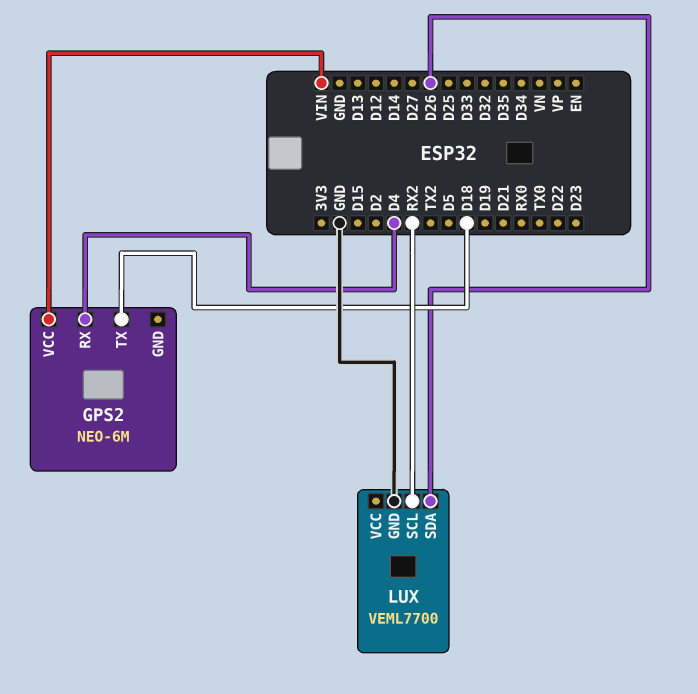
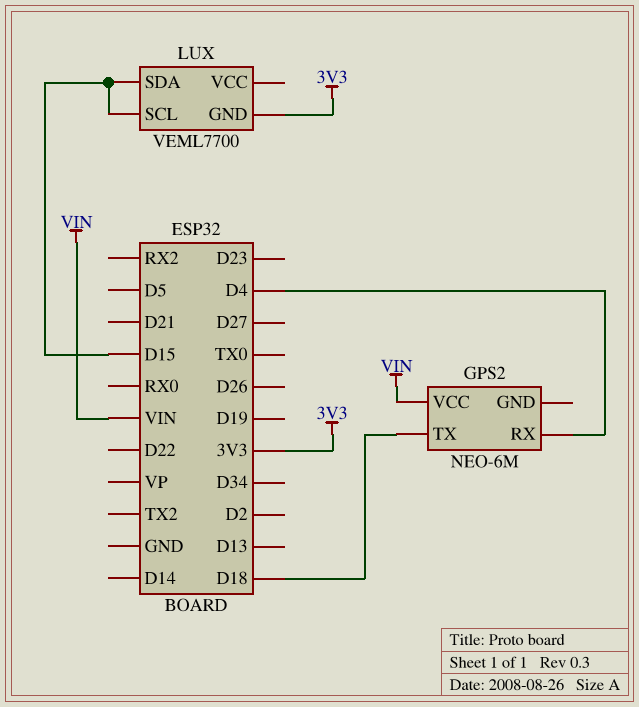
LUX pin GND: GND -> 3V3
LUX pin SCL: RX2 -> D15
LUX pin SDA: D26 -> D15

